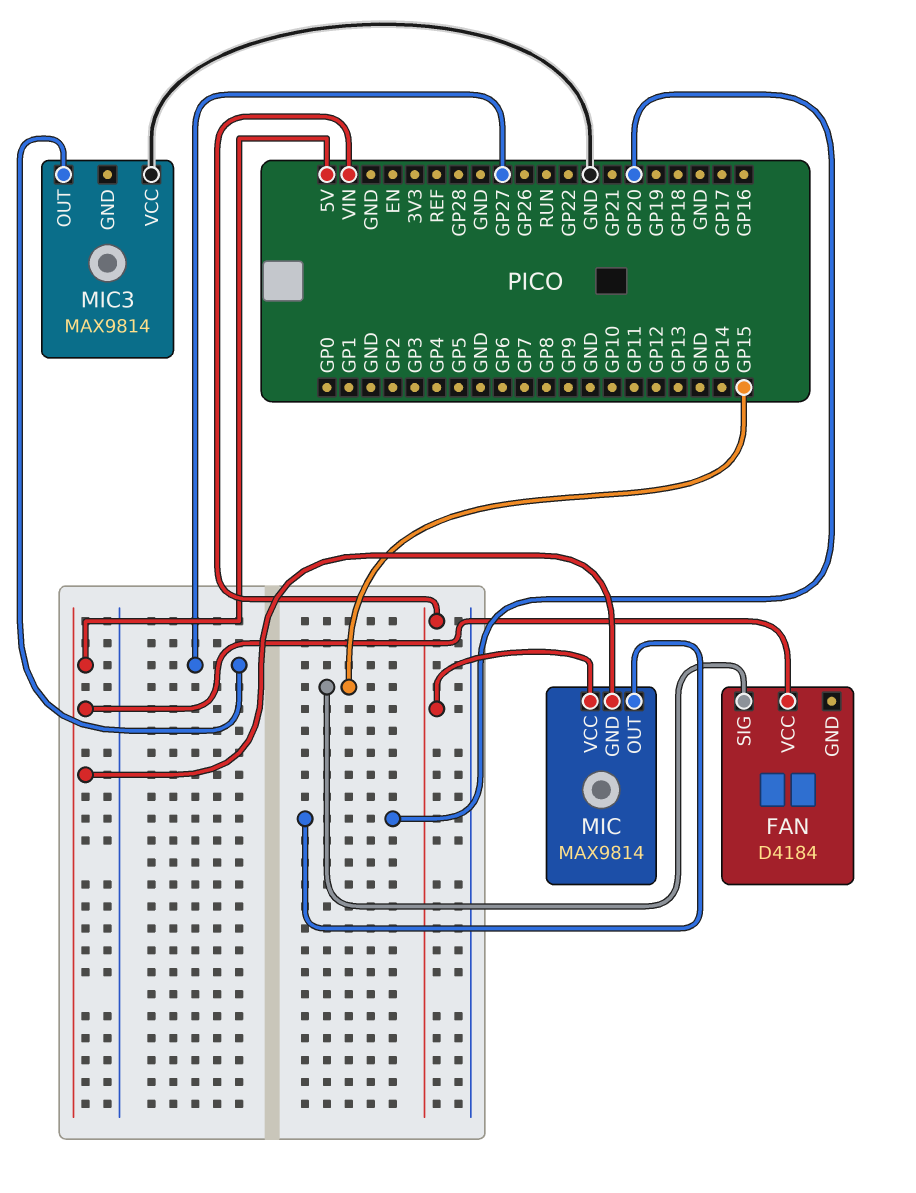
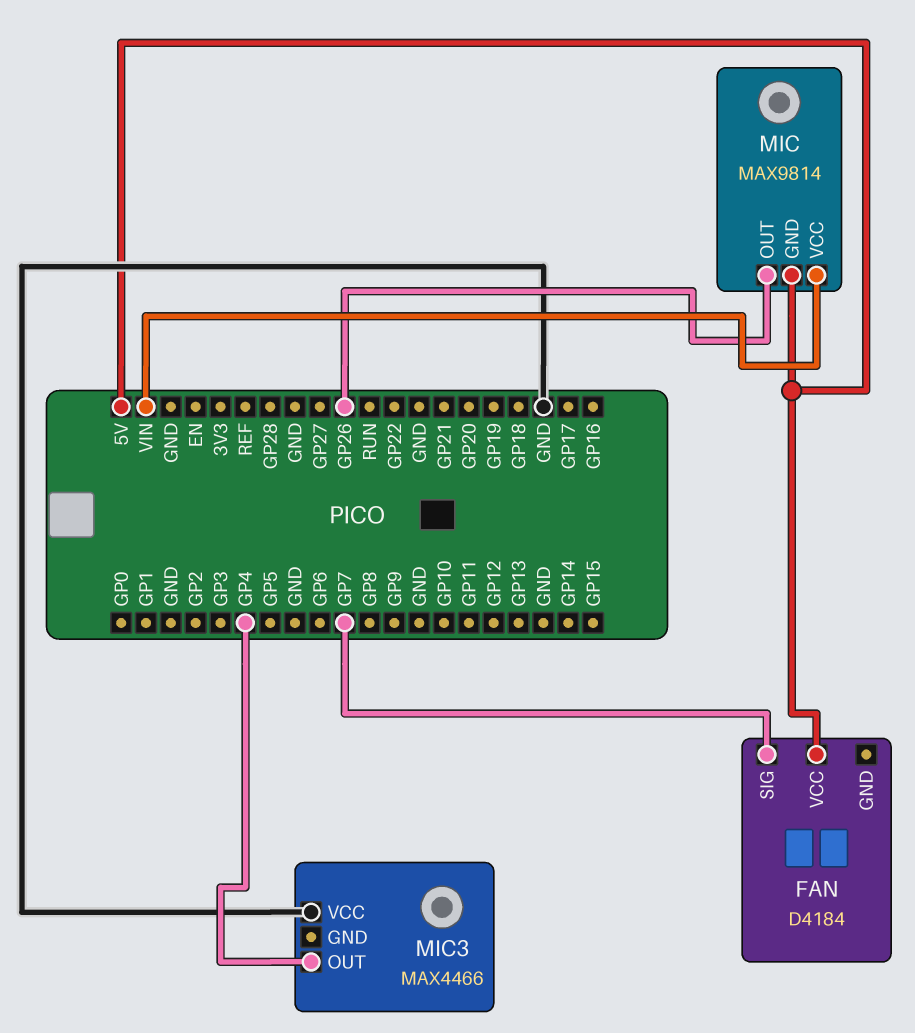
FAN pin SIG: GP15 -> GP7
MIC pin OUT: GP20 -> GP26
MIC3: MAX9814 -> MAX4466
MIC3 pin OUT: GP27 -> GP4

